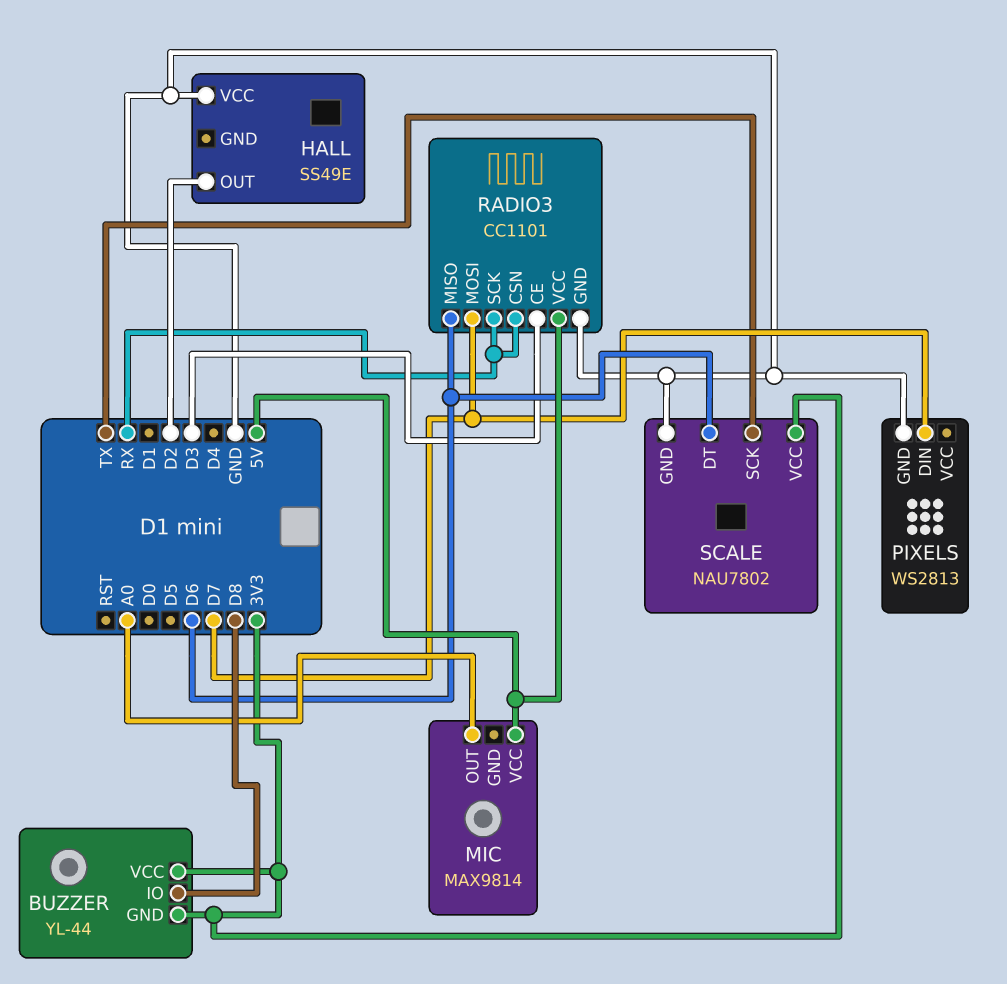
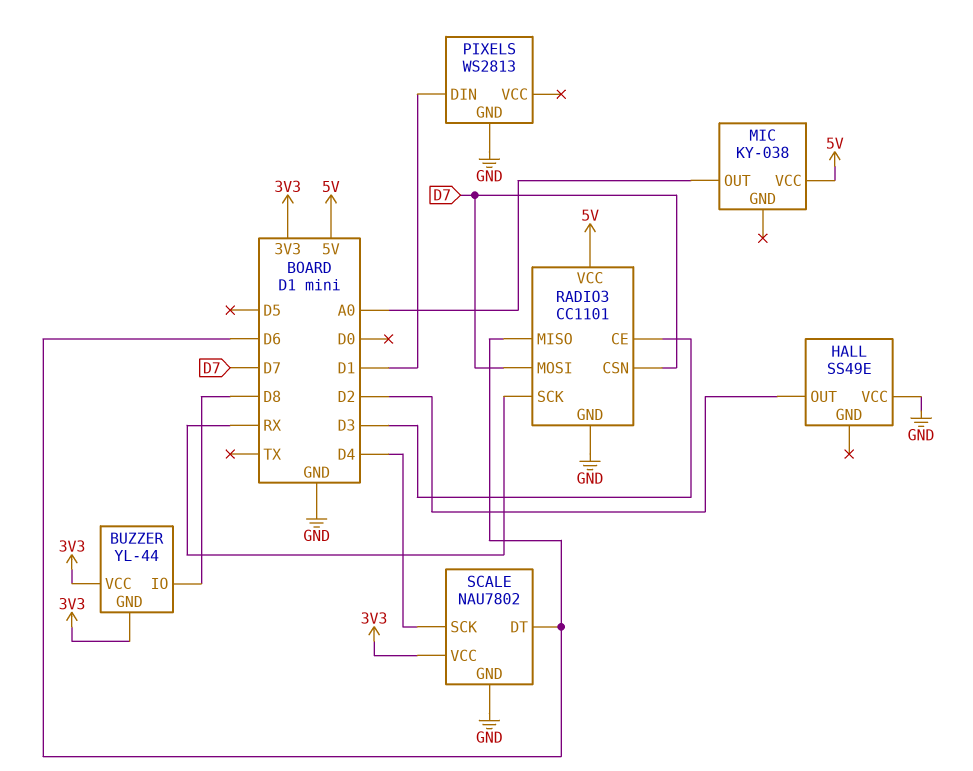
MIC: MAX9814 -> KY-038
PIXELS pin DIN: D7 -> D1
RADIO3 pin CSN: RX -> D7
SCALE pin SCK: TX -> D4

